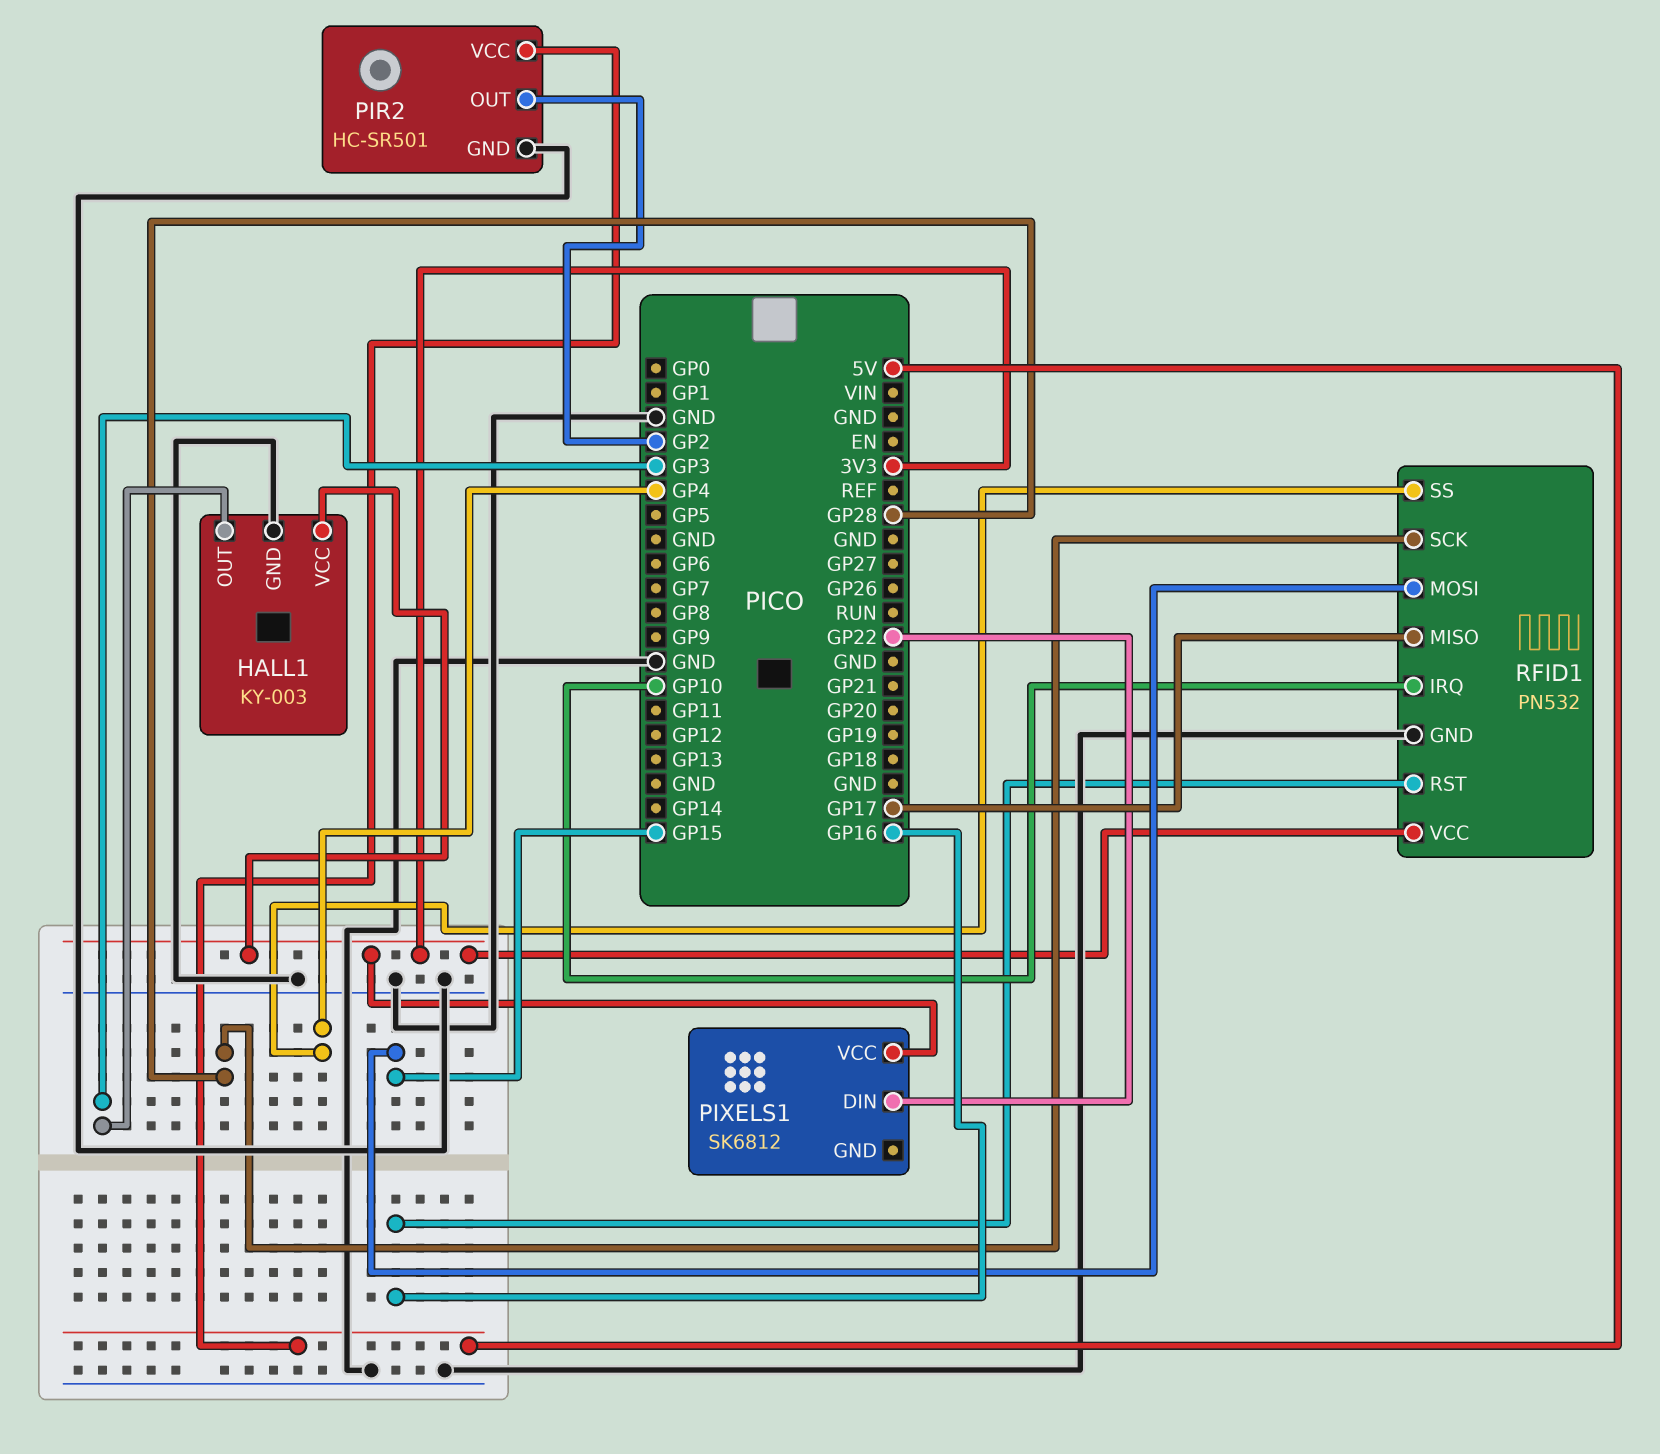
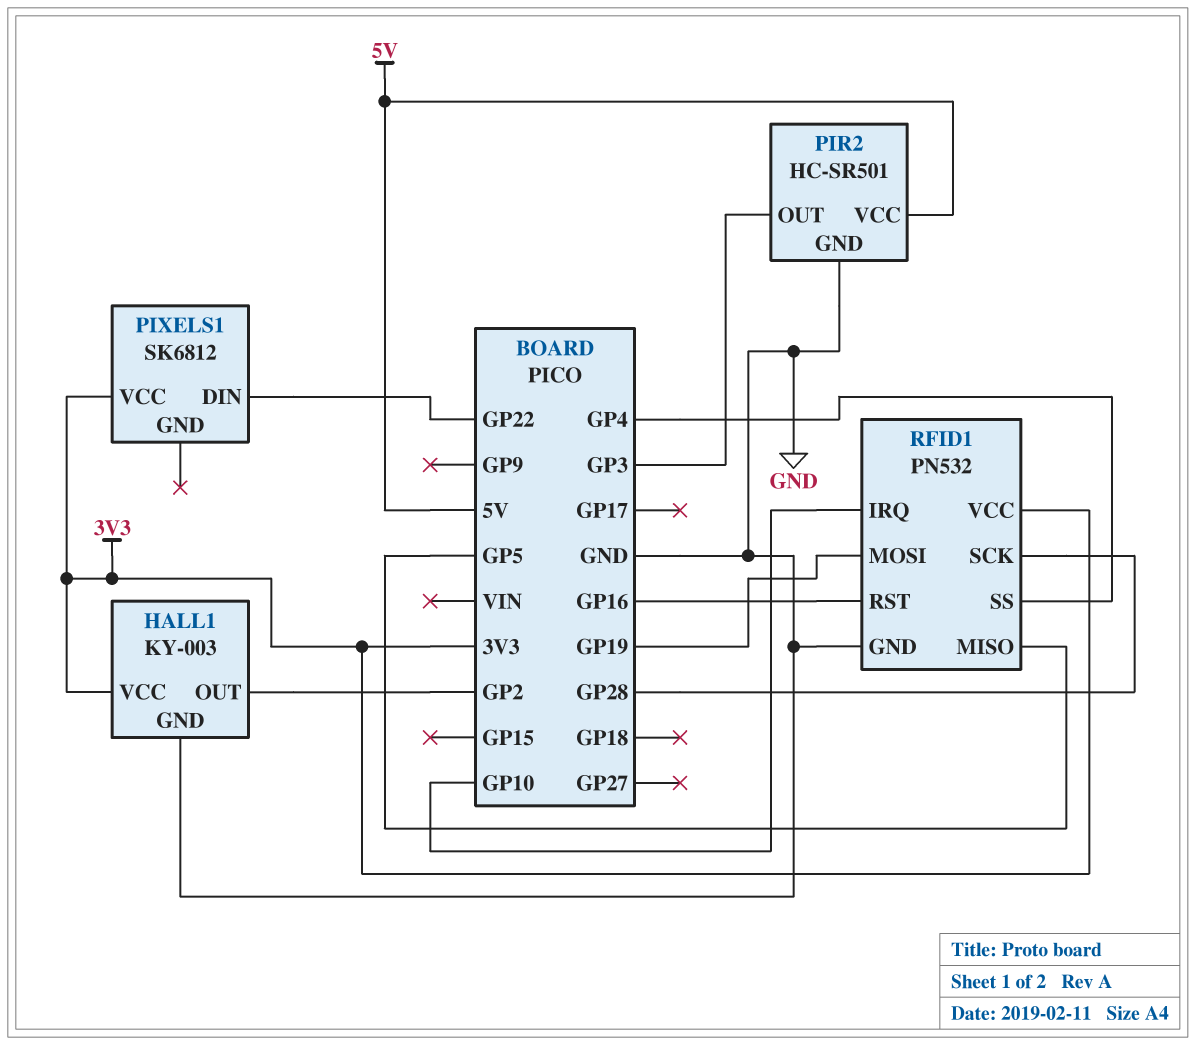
HALL1 pin OUT: GP3 -> GP2
PIR2 pin OUT: GP2 -> GP3
RFID1 pin MISO: GP17 -> GP5
RFID1 pin MOSI: GP15 -> GP19

